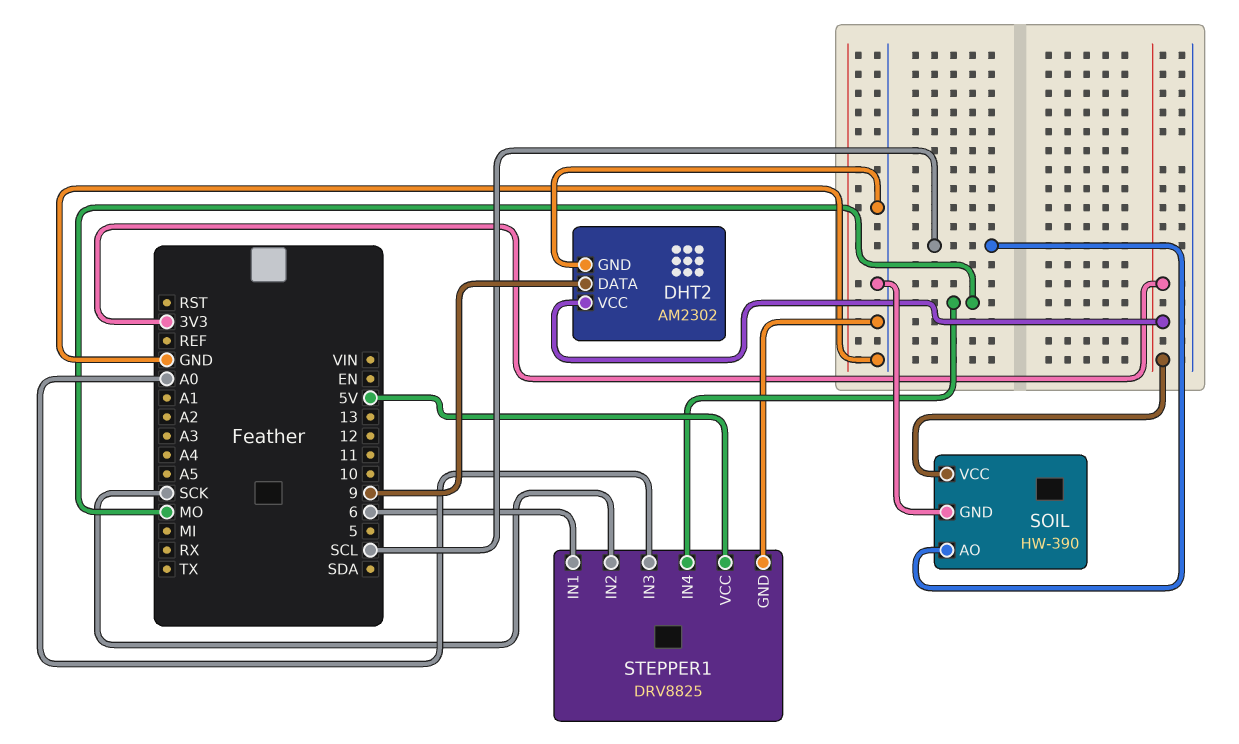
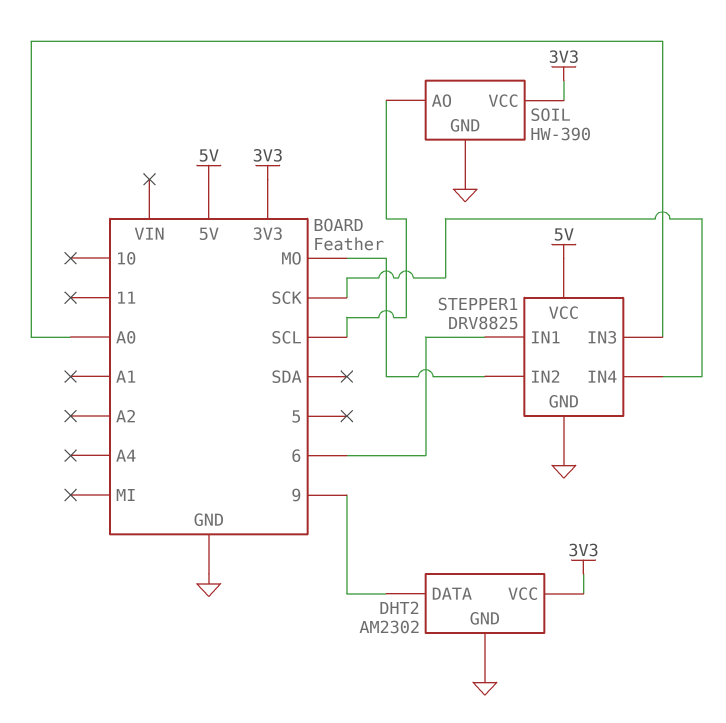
STEPPER1 pin IN2: SCK -> MO
STEPPER1 pin IN4: MO -> SCK

